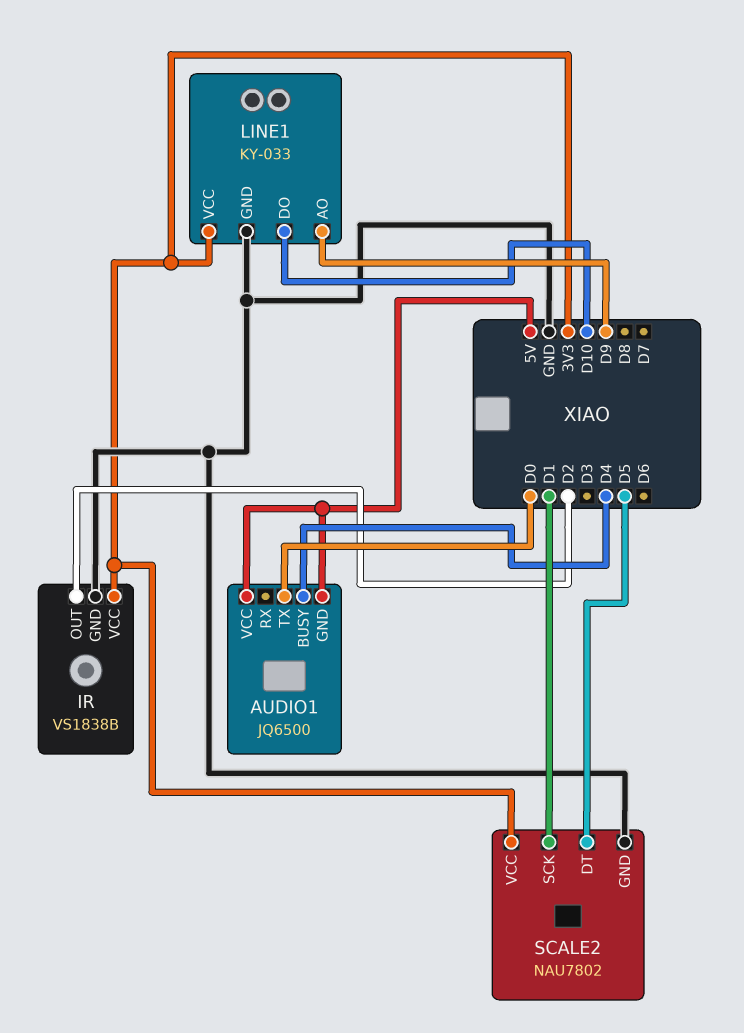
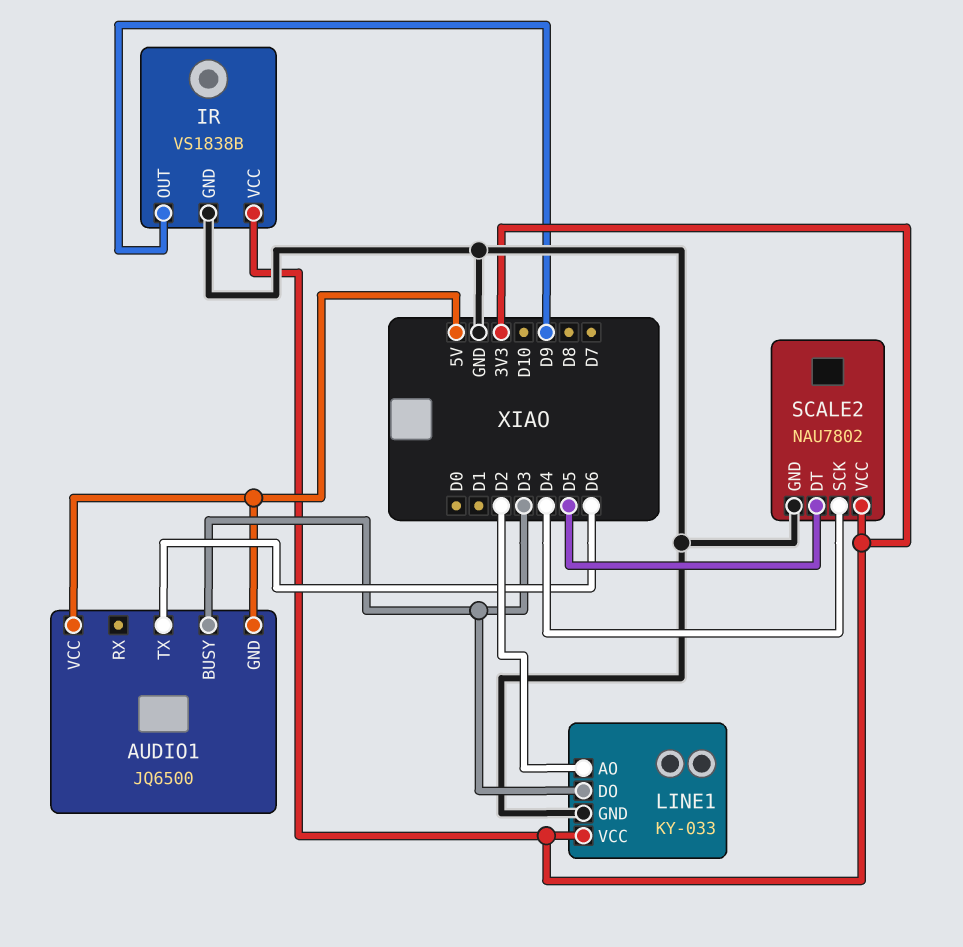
AUDIO1 pin BUSY: D4 -> D3
AUDIO1 pin TX: D0 -> D6
IR pin OUT: D2 -> D9
LINE1 pin AO: D9 -> D2
LINE1 pin DO: D10 -> D3
SCALE2 pin SCK: D1 -> D4

